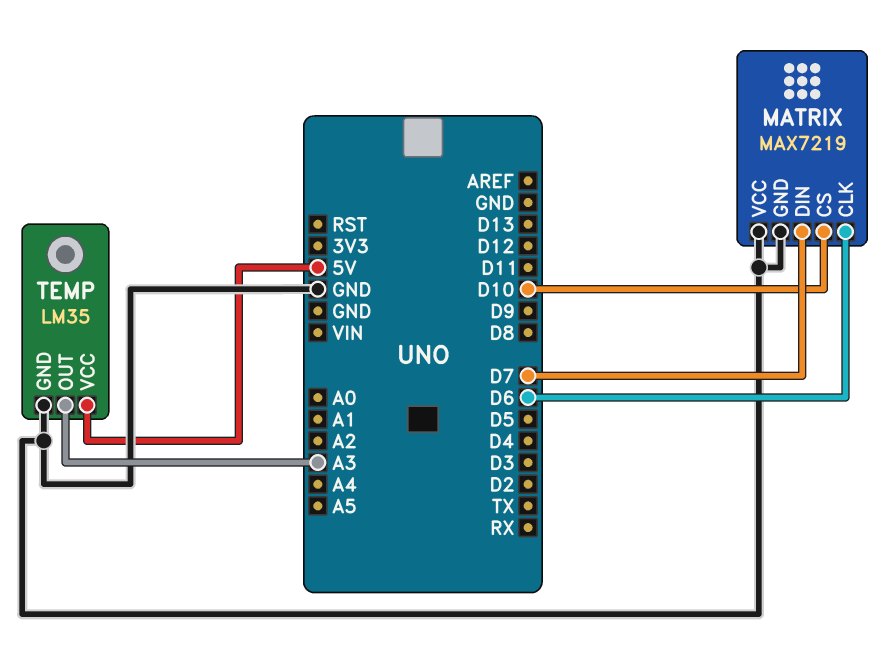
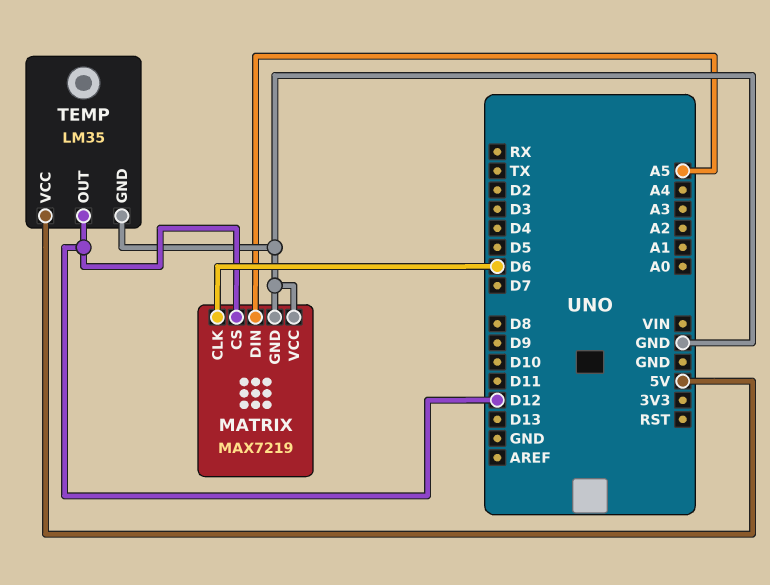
MATRIX pin CS: D10 -> D12
MATRIX pin DIN: D7 -> A5
TEMP pin OUT: A3 -> D12

